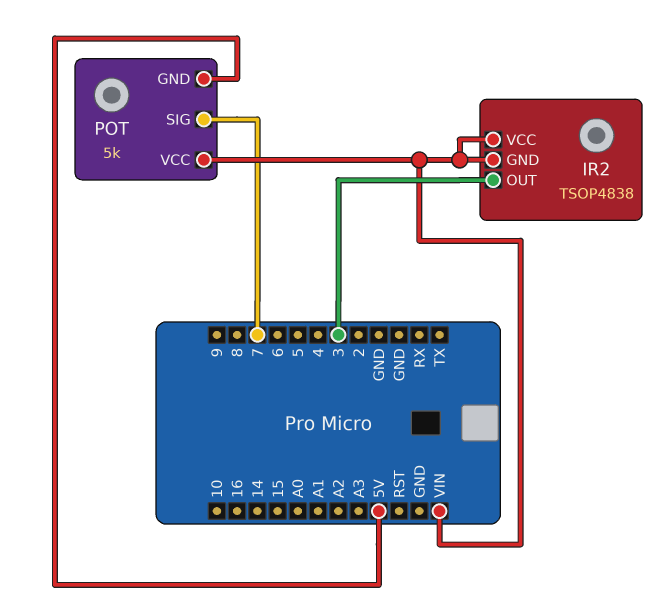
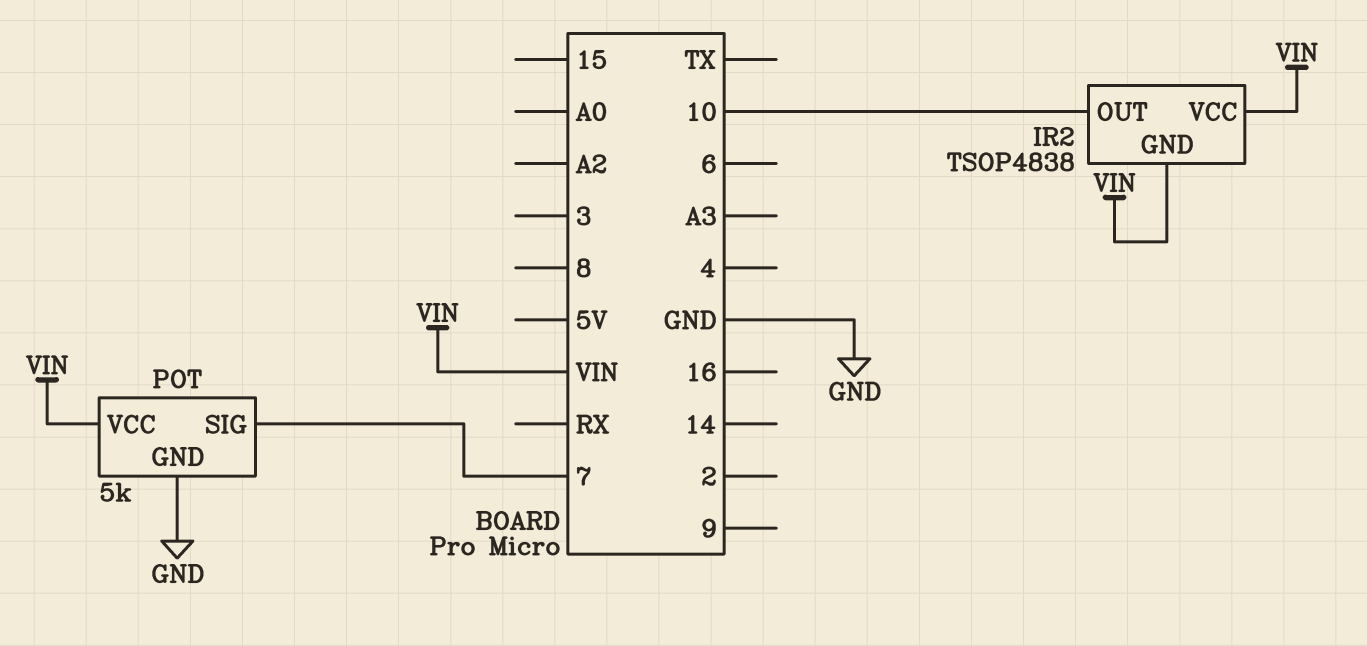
IR2 pin OUT: 3 -> 10
POT pin GND: 5V -> GND

